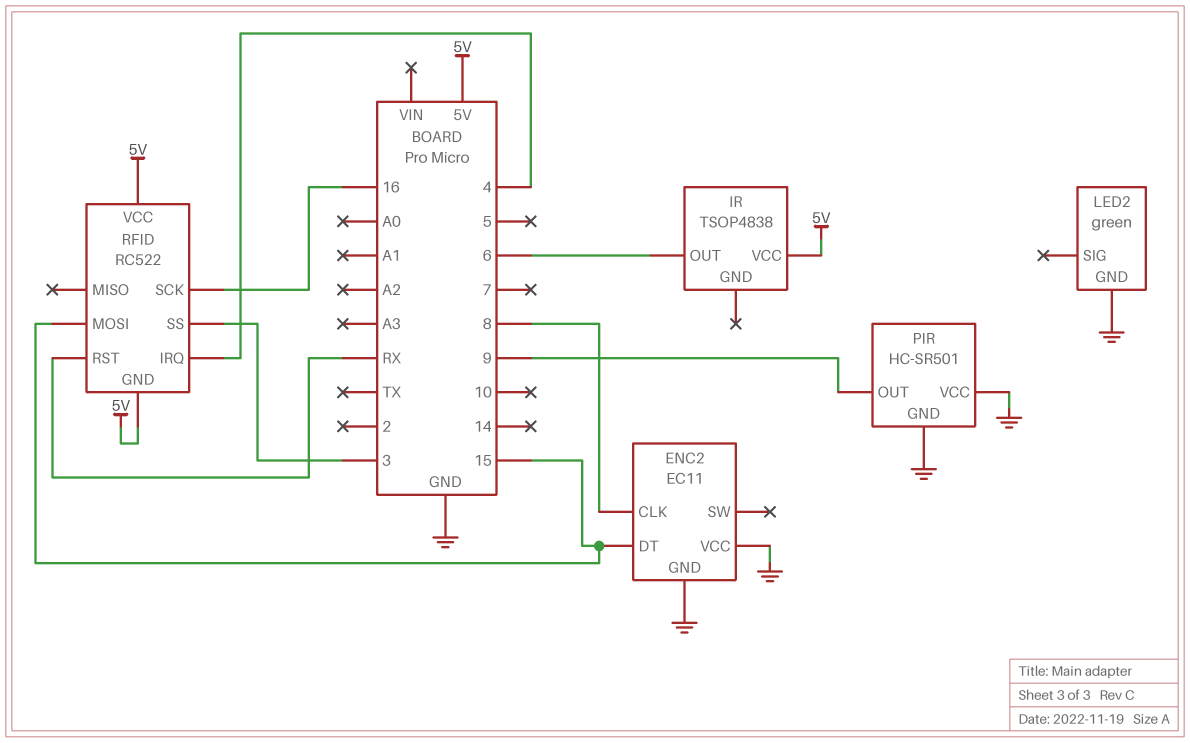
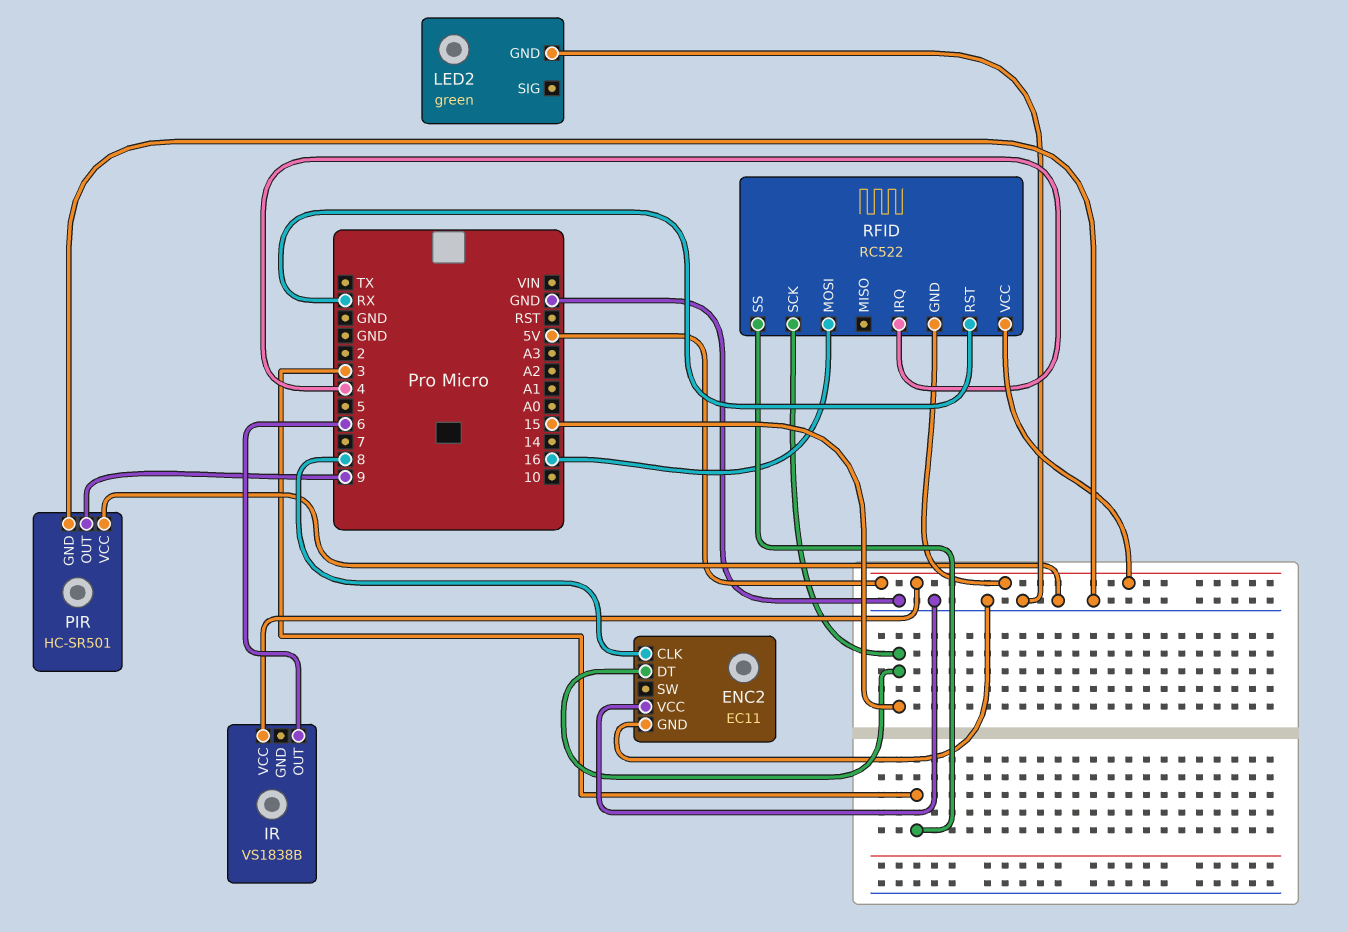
IR: TSOP4838 -> VS1838B
RFID pin MOSI: 15 -> 16
RFID pin SCK: 16 -> 15

